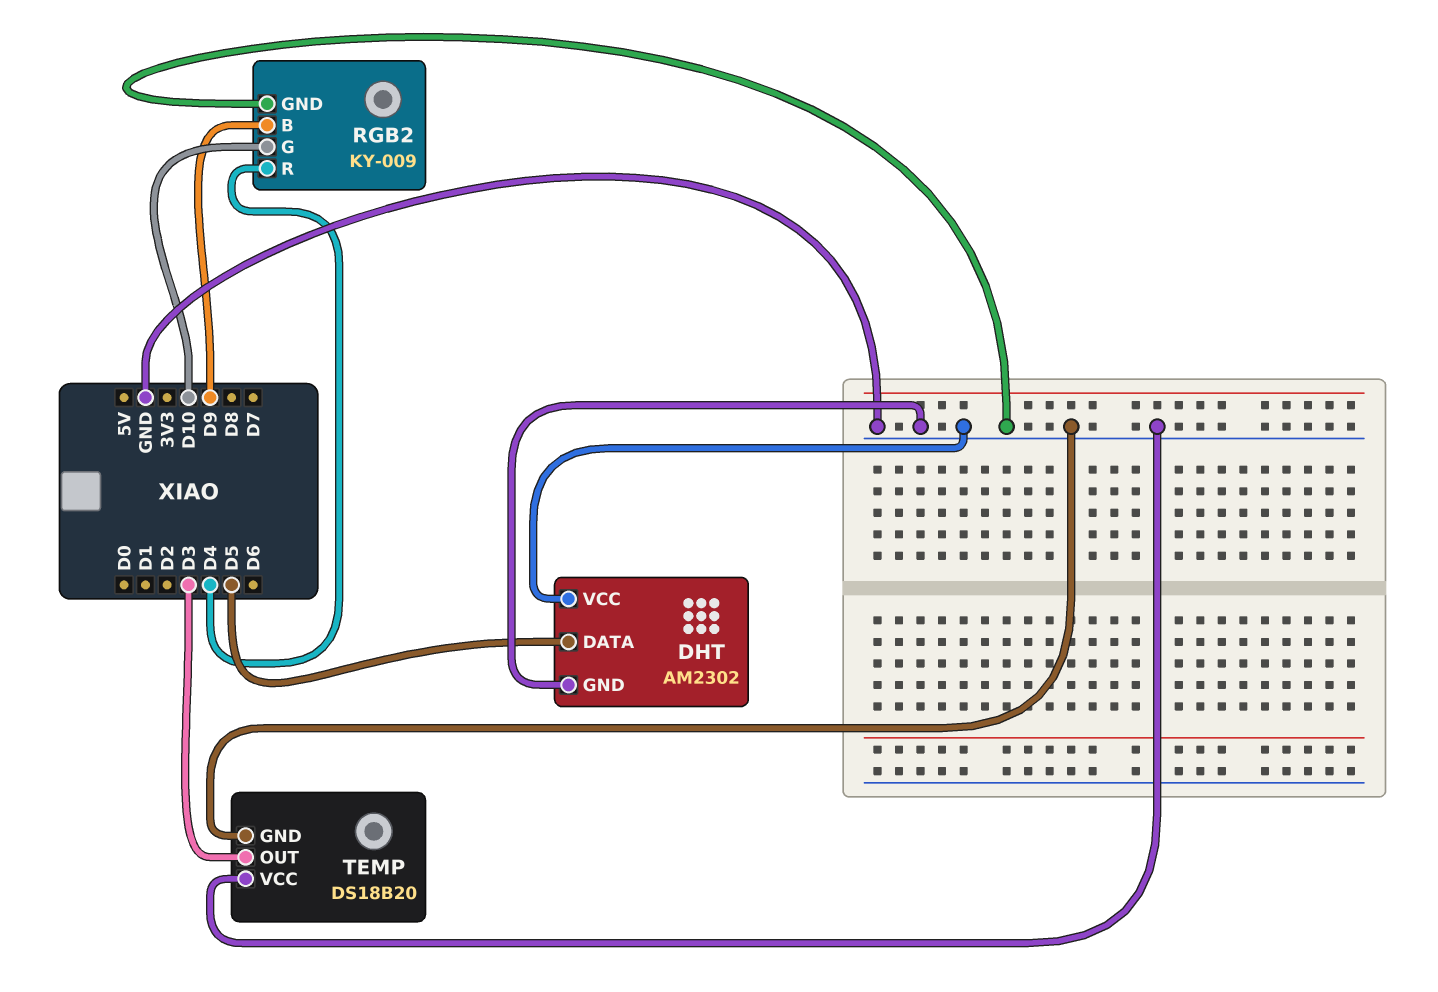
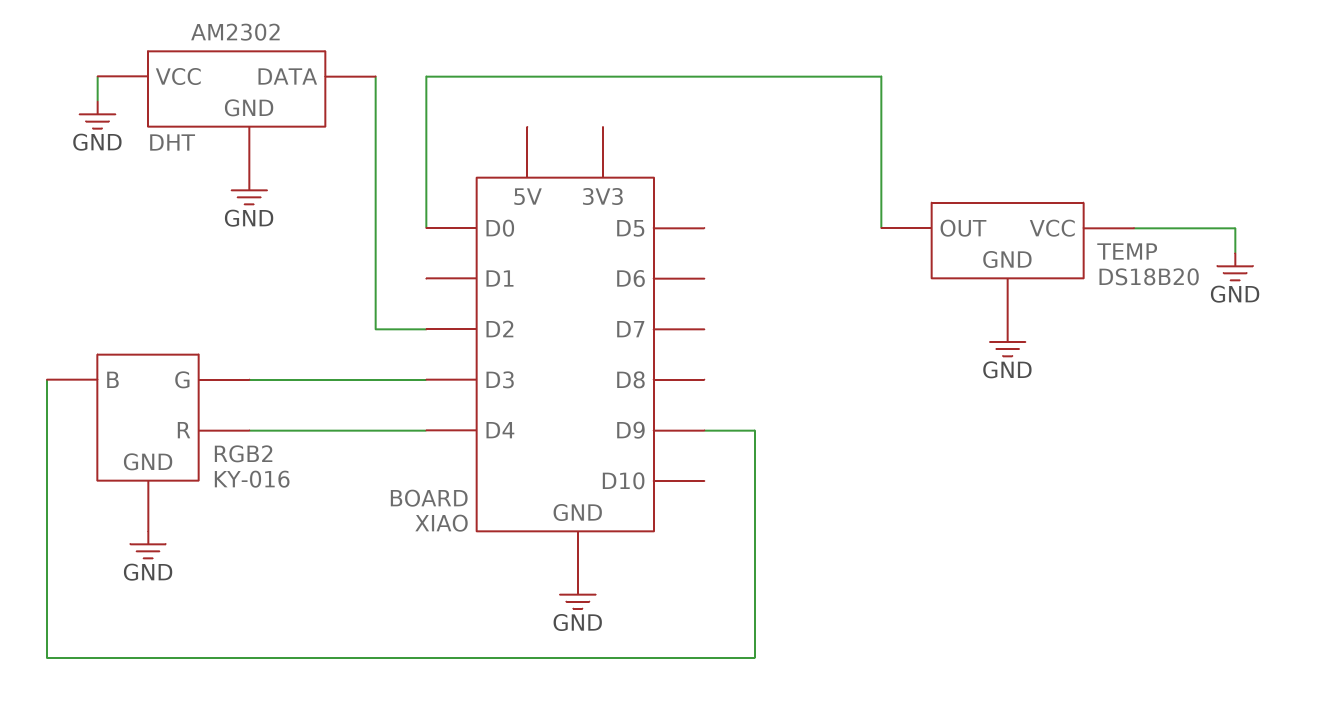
DHT pin DATA: D5 -> D2
RGB2: KY-009 -> KY-016
RGB2 pin G: D10 -> D3
TEMP pin OUT: D3 -> D0

